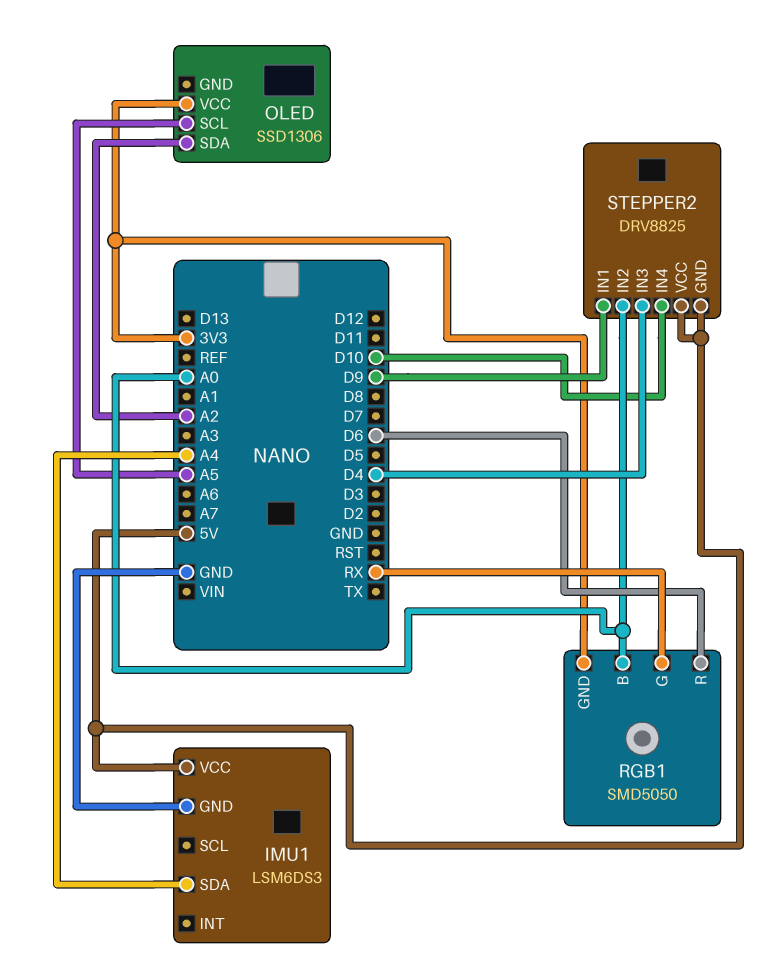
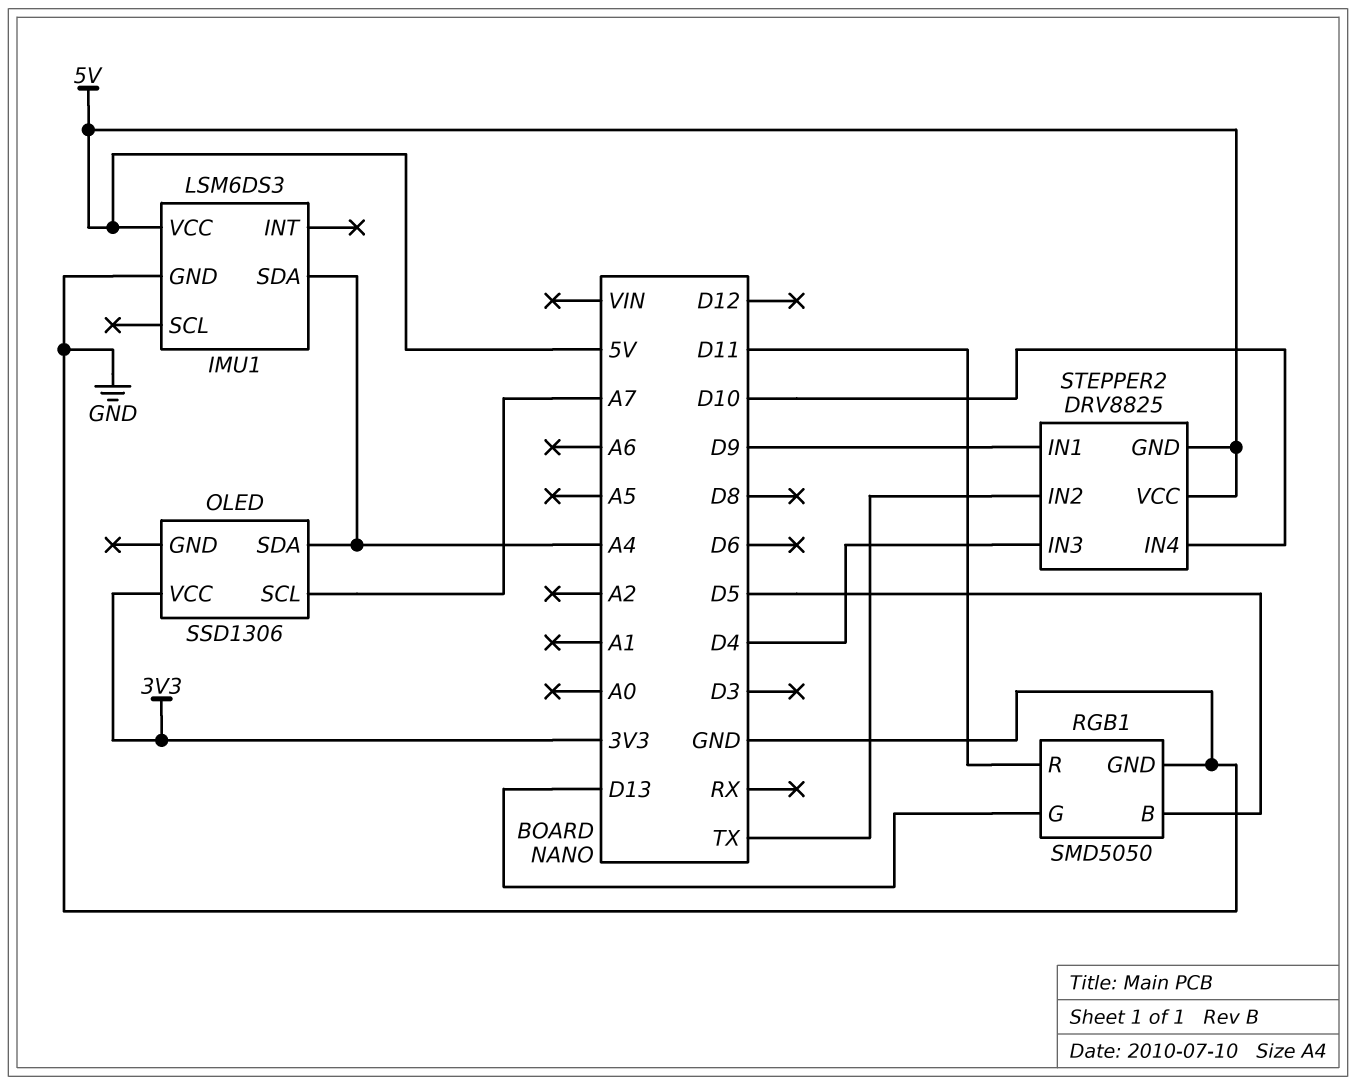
OLED pin SCL: A5 -> A7
OLED pin SDA: A2 -> A4
RGB1 pin B: A0 -> D5
RGB1 pin G: RX -> D13
RGB1 pin GND: 3V3 -> GND
RGB1 pin R: D6 -> D11
STEPPER2 pin IN2: A0 -> TX

